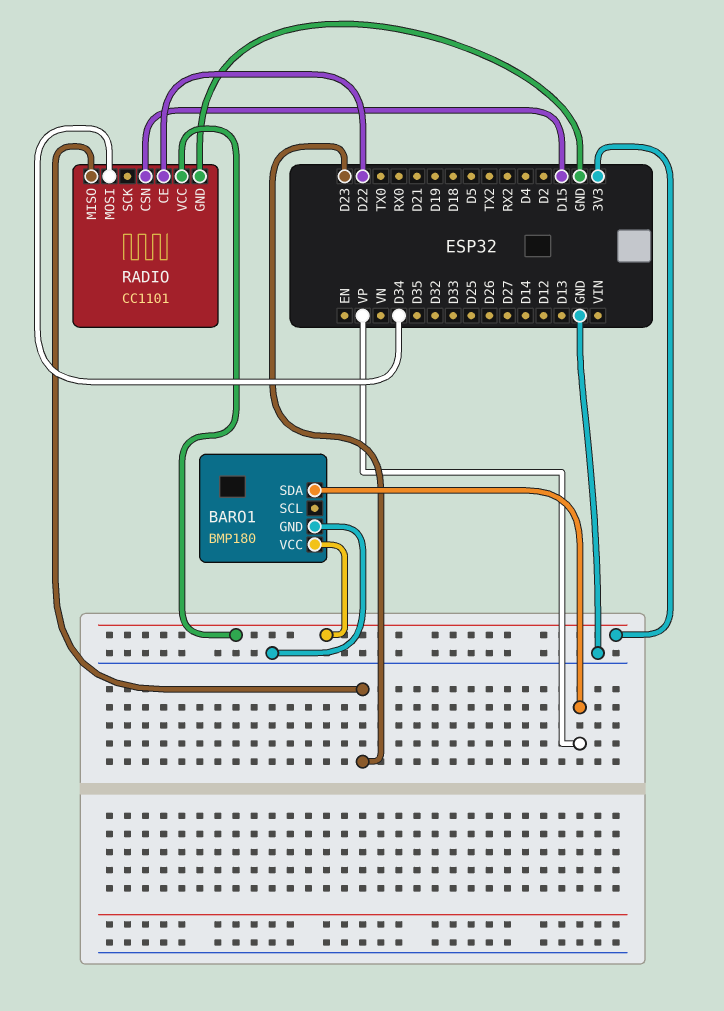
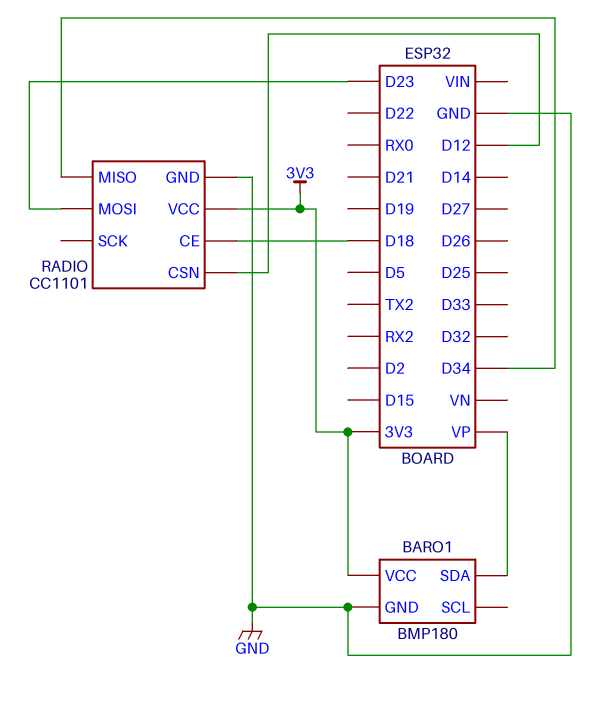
RADIO pin CE: D22 -> D18
RADIO pin CSN: D15 -> D12
RADIO pin MISO: D23 -> D34
RADIO pin MOSI: D34 -> D23

